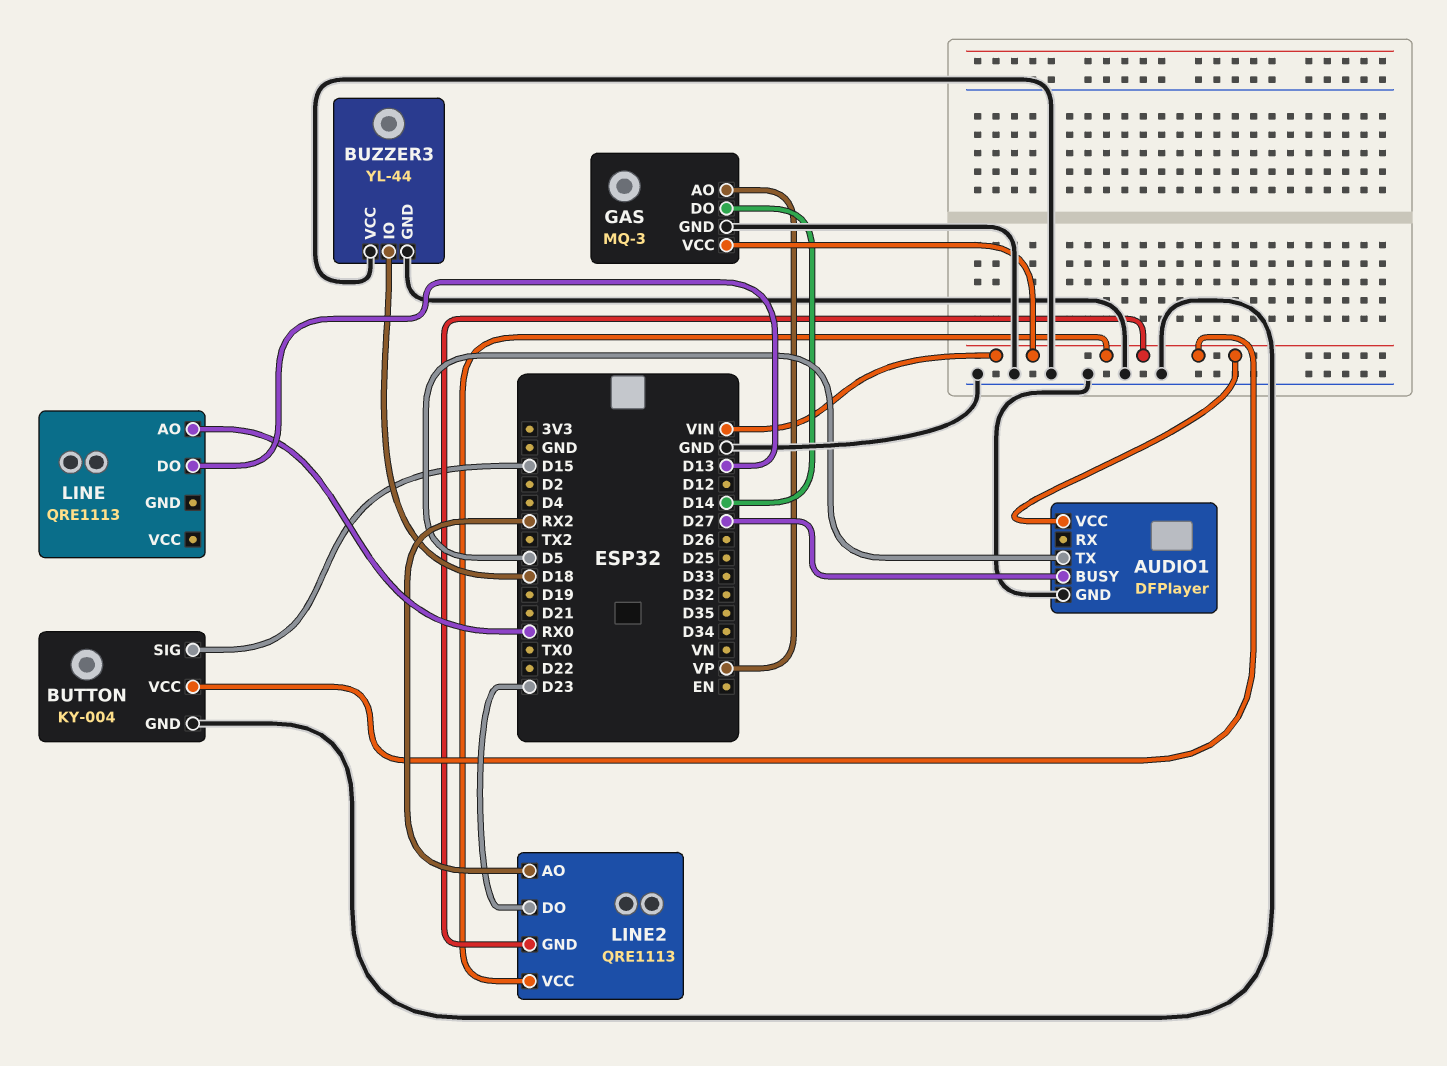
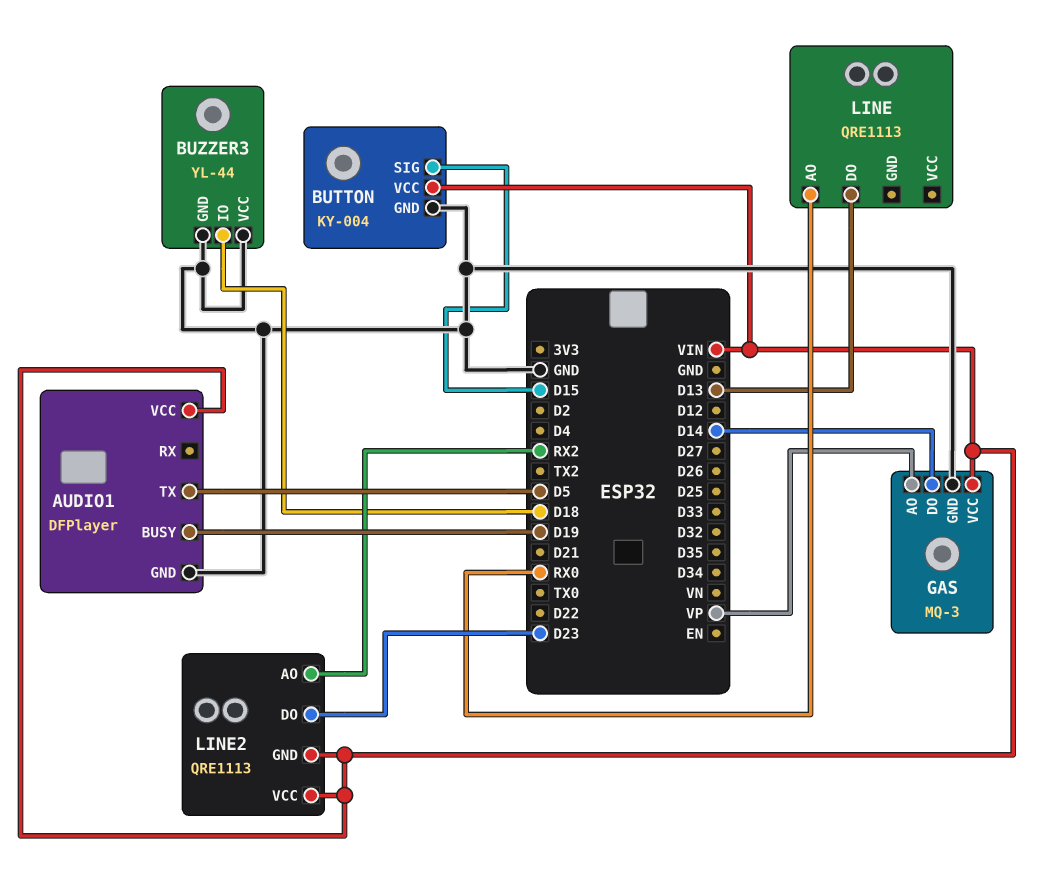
AUDIO1 pin BUSY: D27 -> D19

